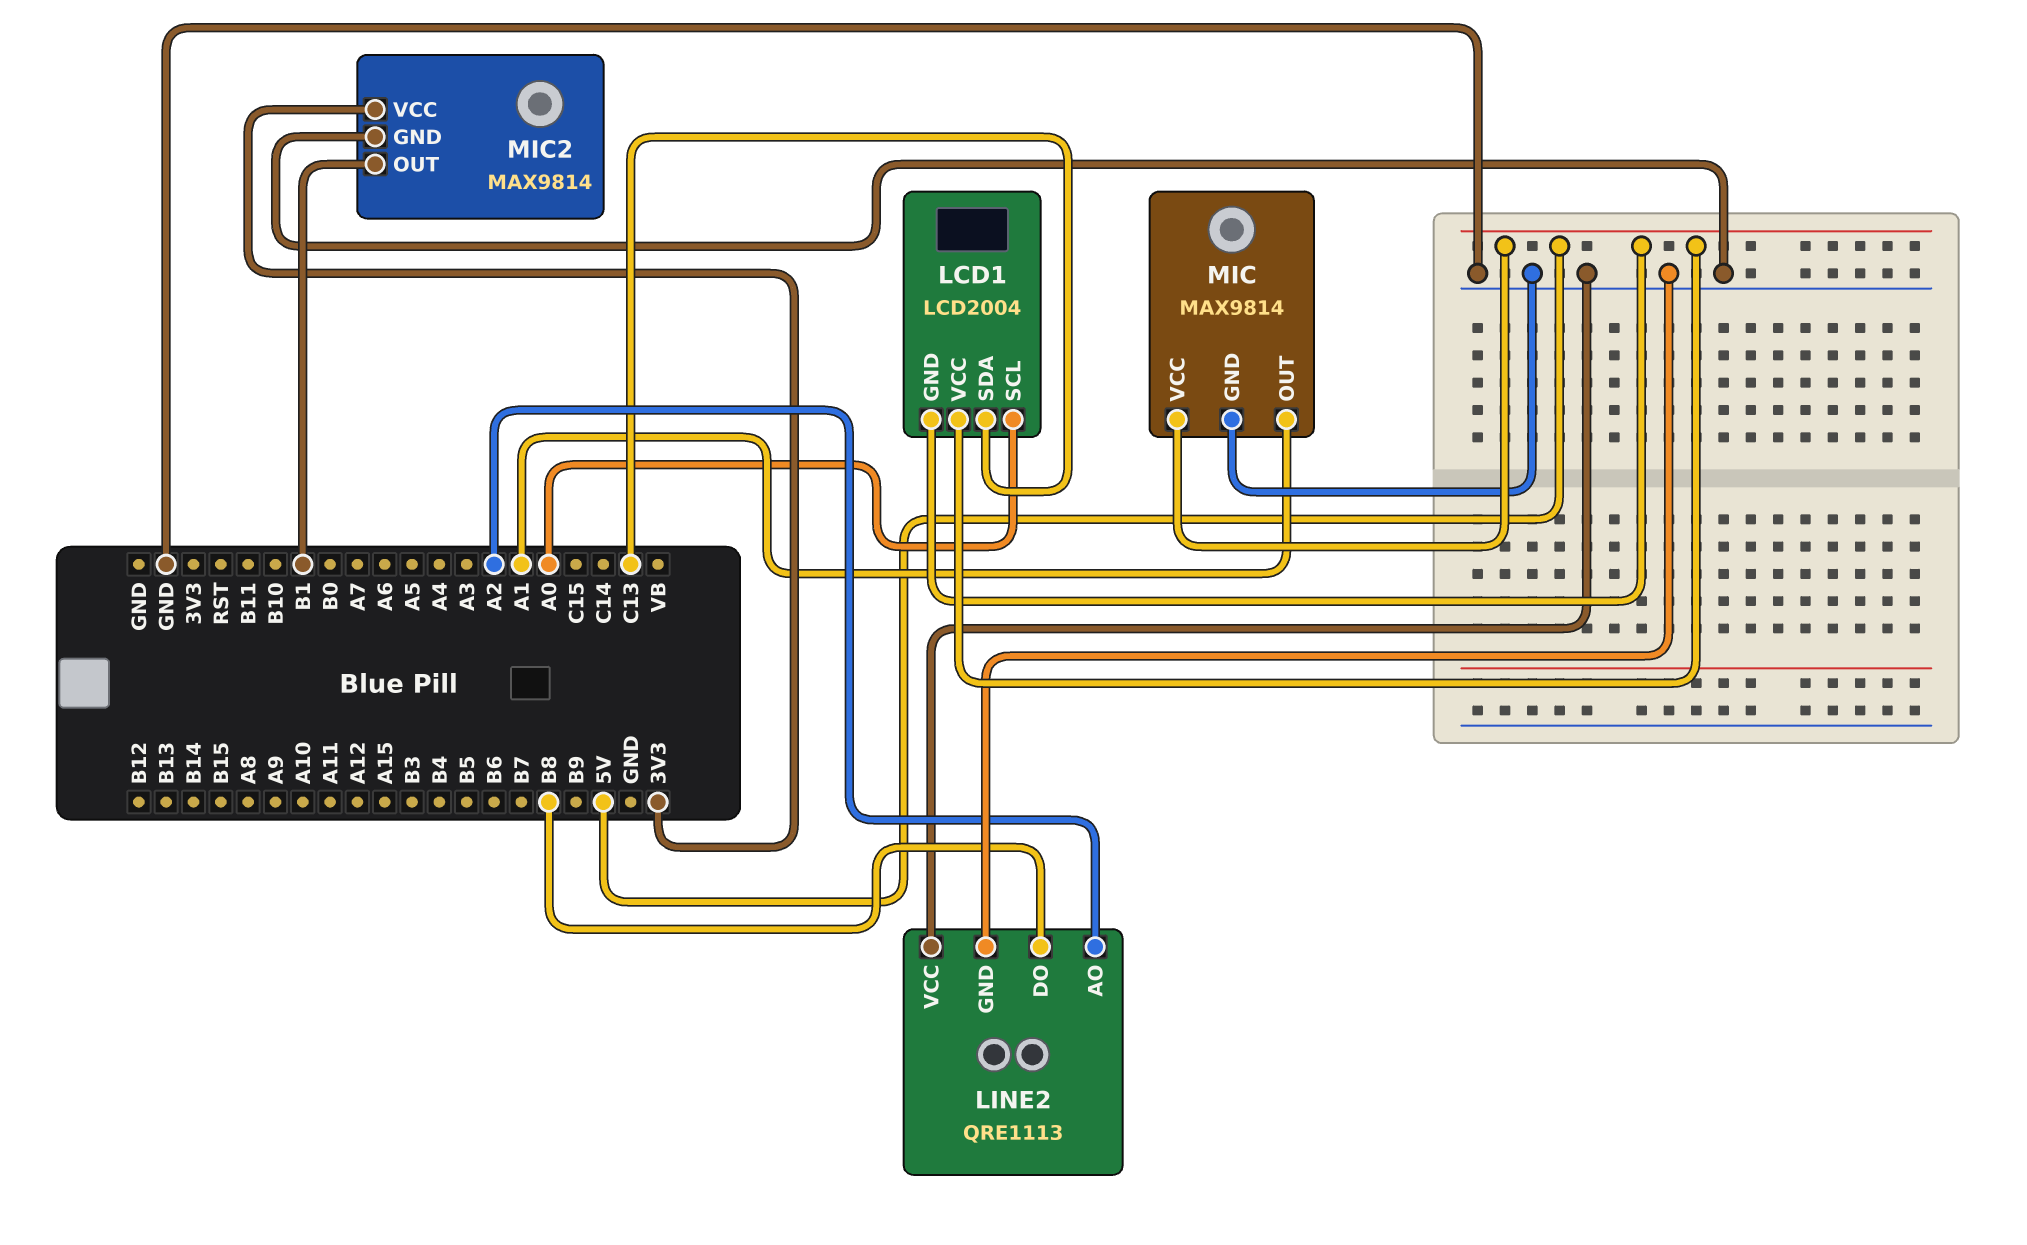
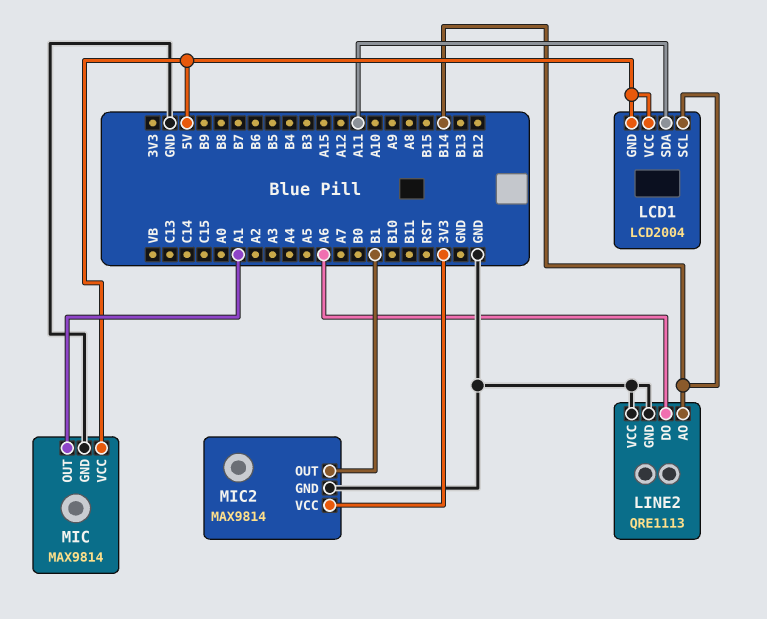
LCD1 pin SCL: A0 -> B14
LCD1 pin SDA: C13 -> A11
LINE2 pin AO: A2 -> B14
LINE2 pin DO: B8 -> A6

